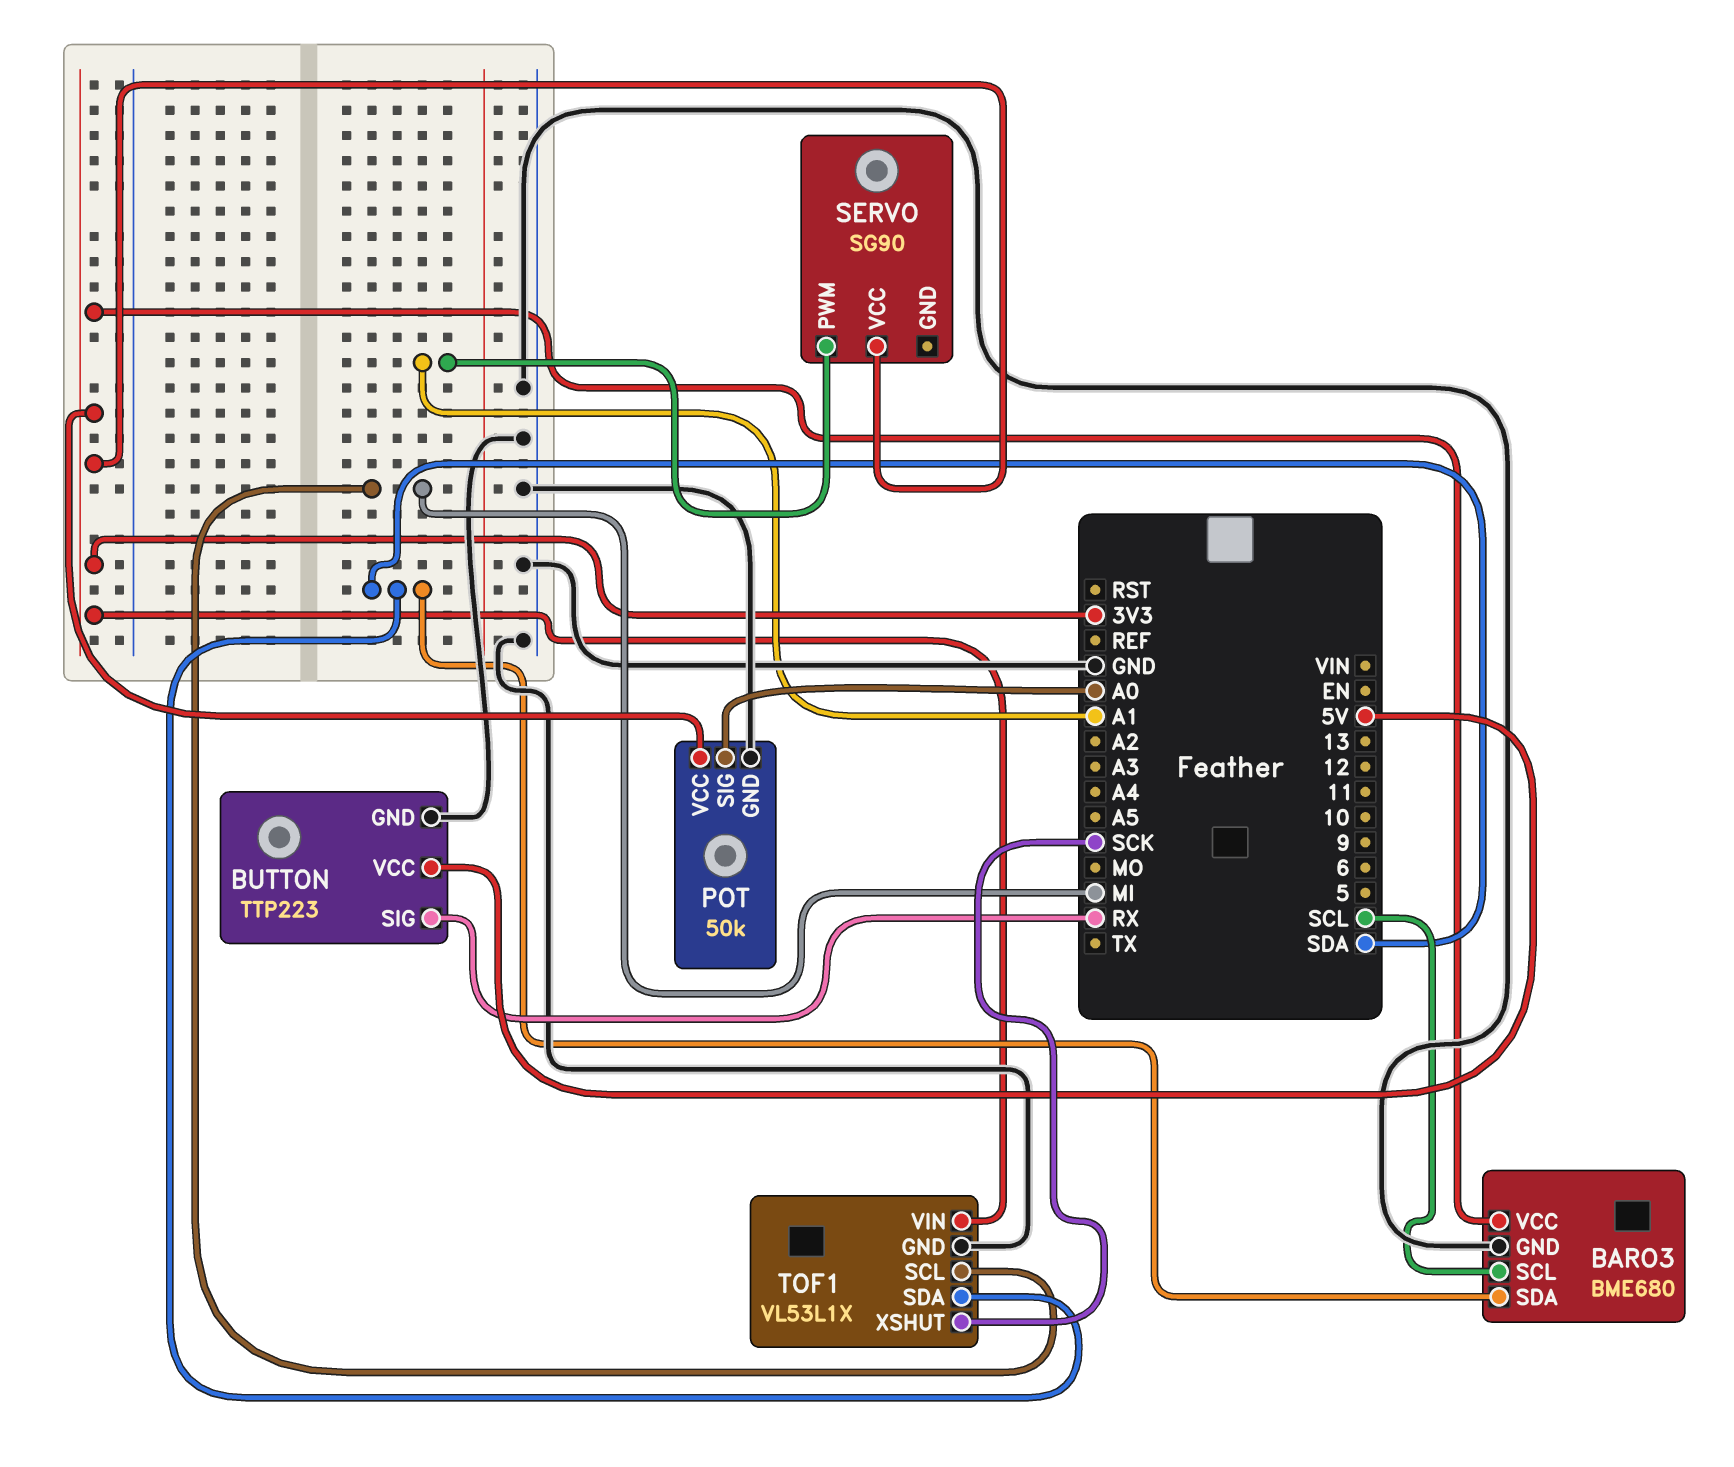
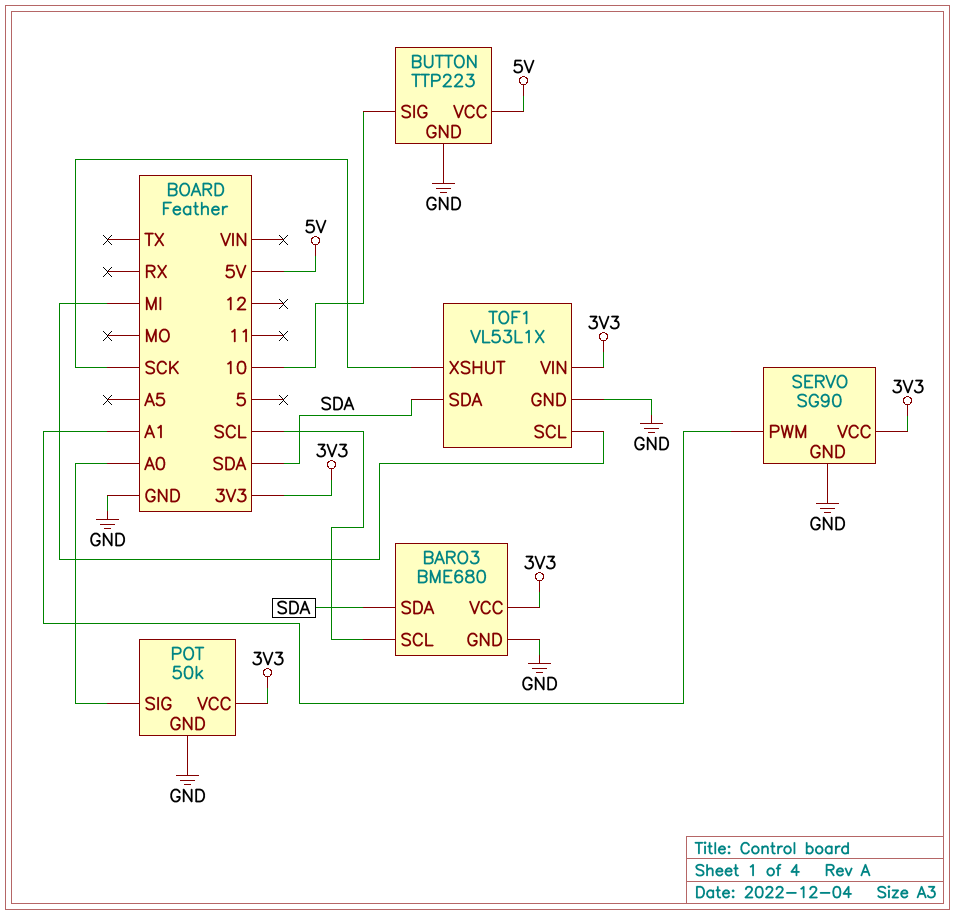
BUTTON pin SIG: RX -> 10
SERVO pin GND: none -> GND

